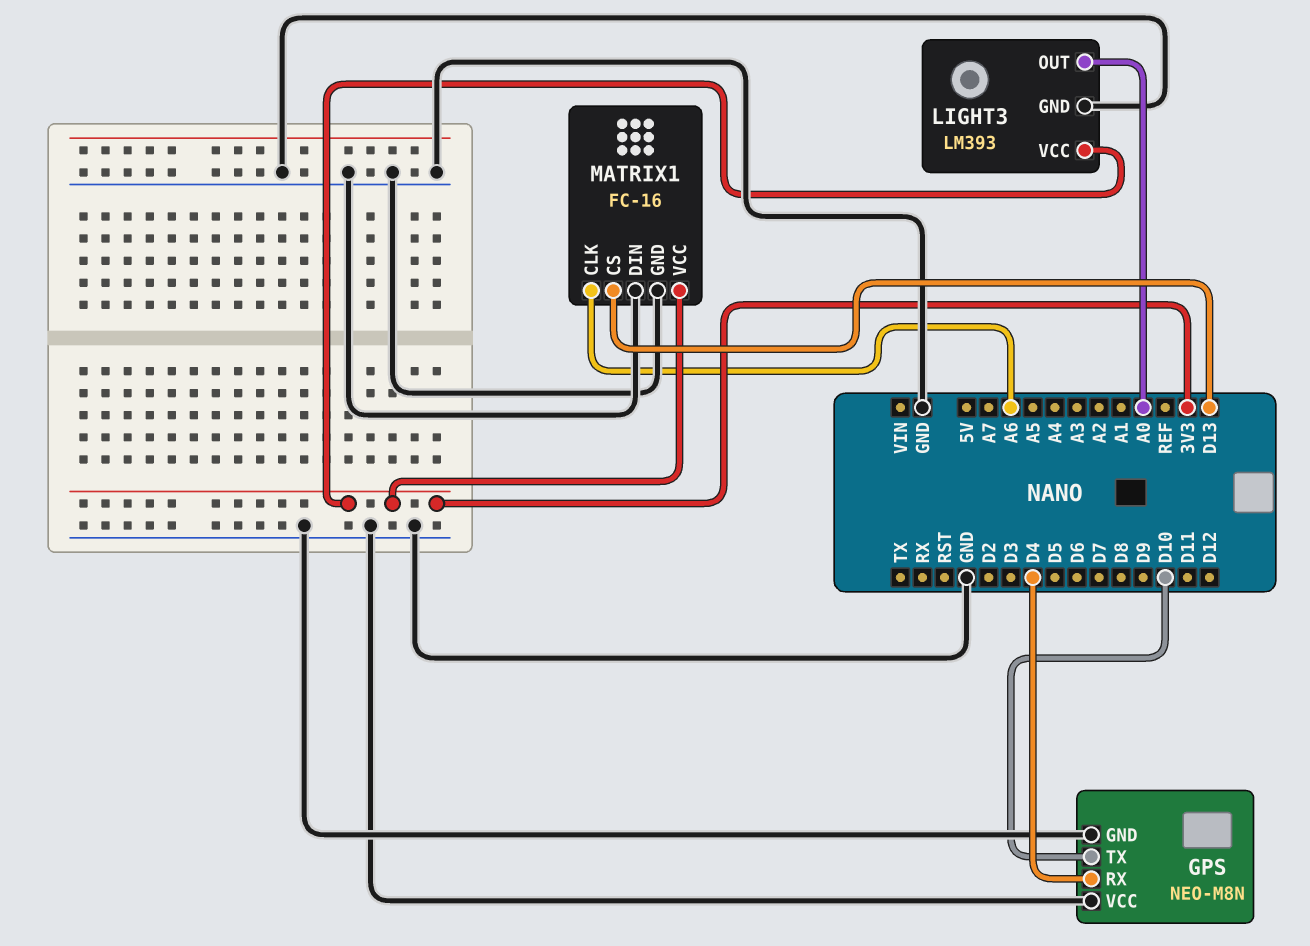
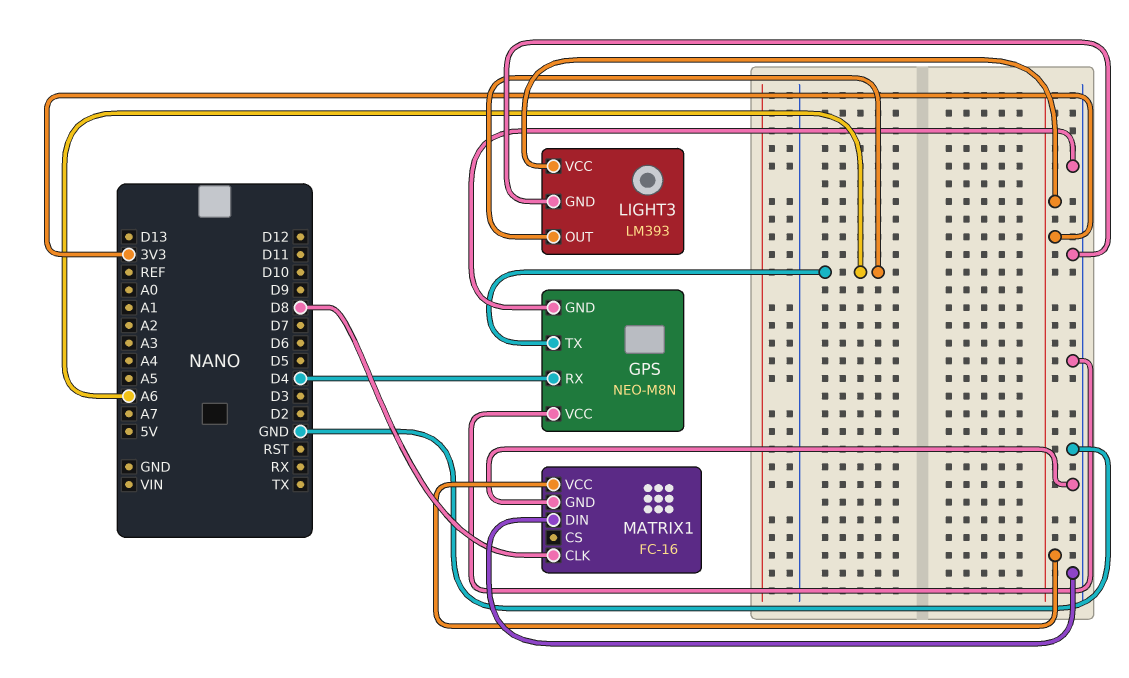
GPS pin TX: D10 -> A6
LIGHT3 pin OUT: A0 -> A6
MATRIX1 pin CLK: A6 -> D8
MATRIX1 pin CS: D13 -> none

